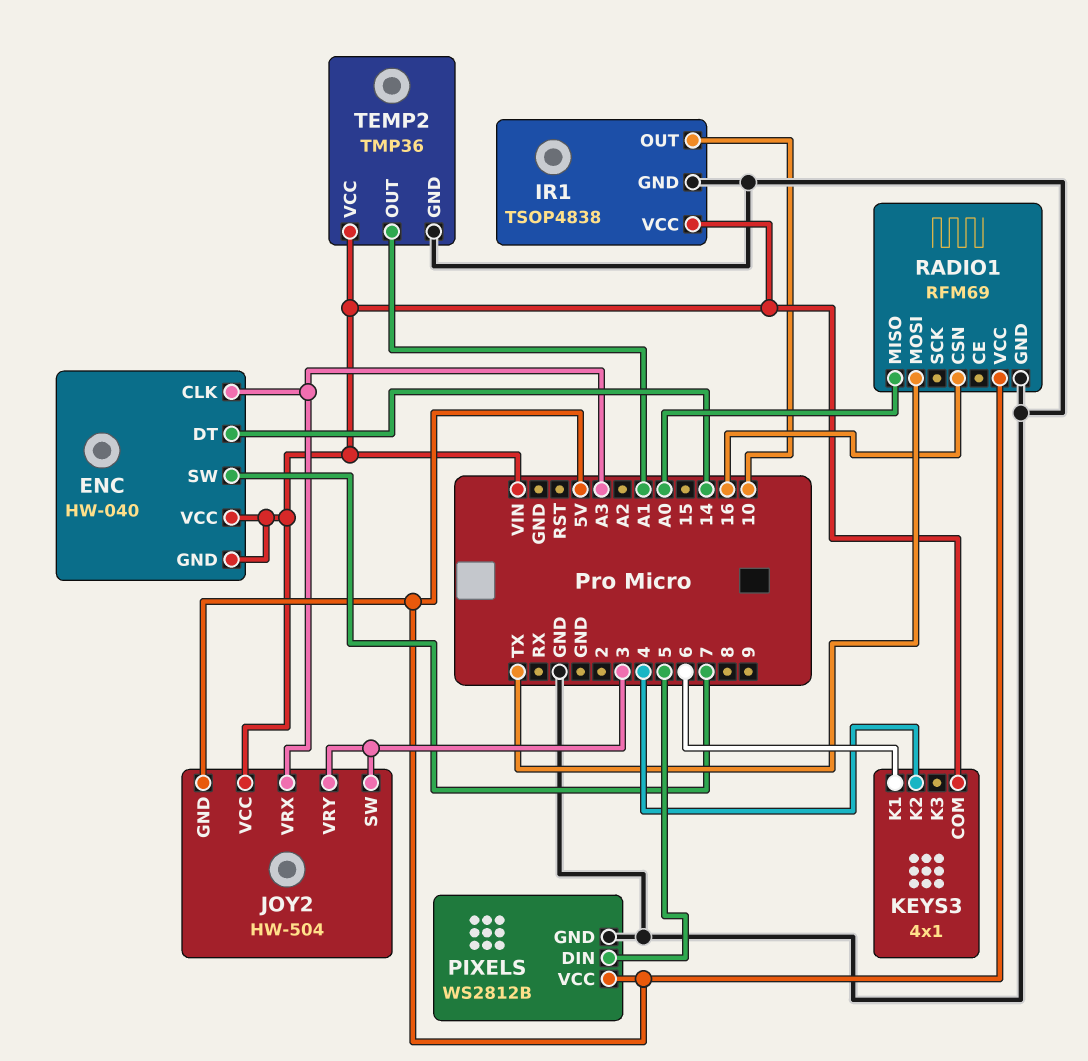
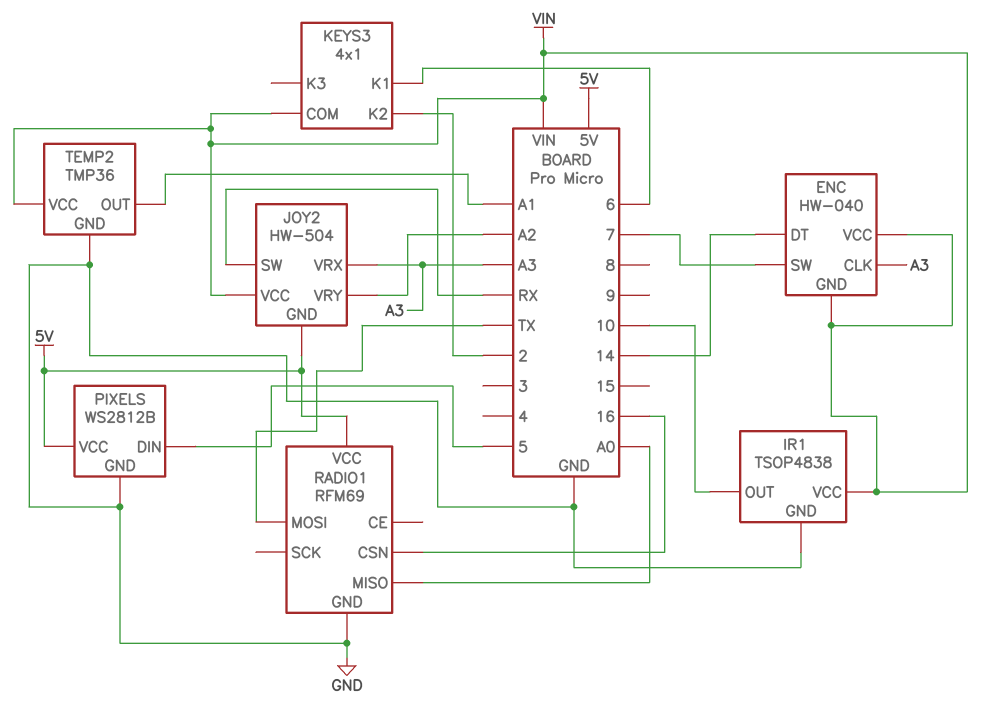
JOY2 pin SW: 3 -> RX
JOY2 pin VRY: 3 -> A2
KEYS3 pin K2: 4 -> 2

